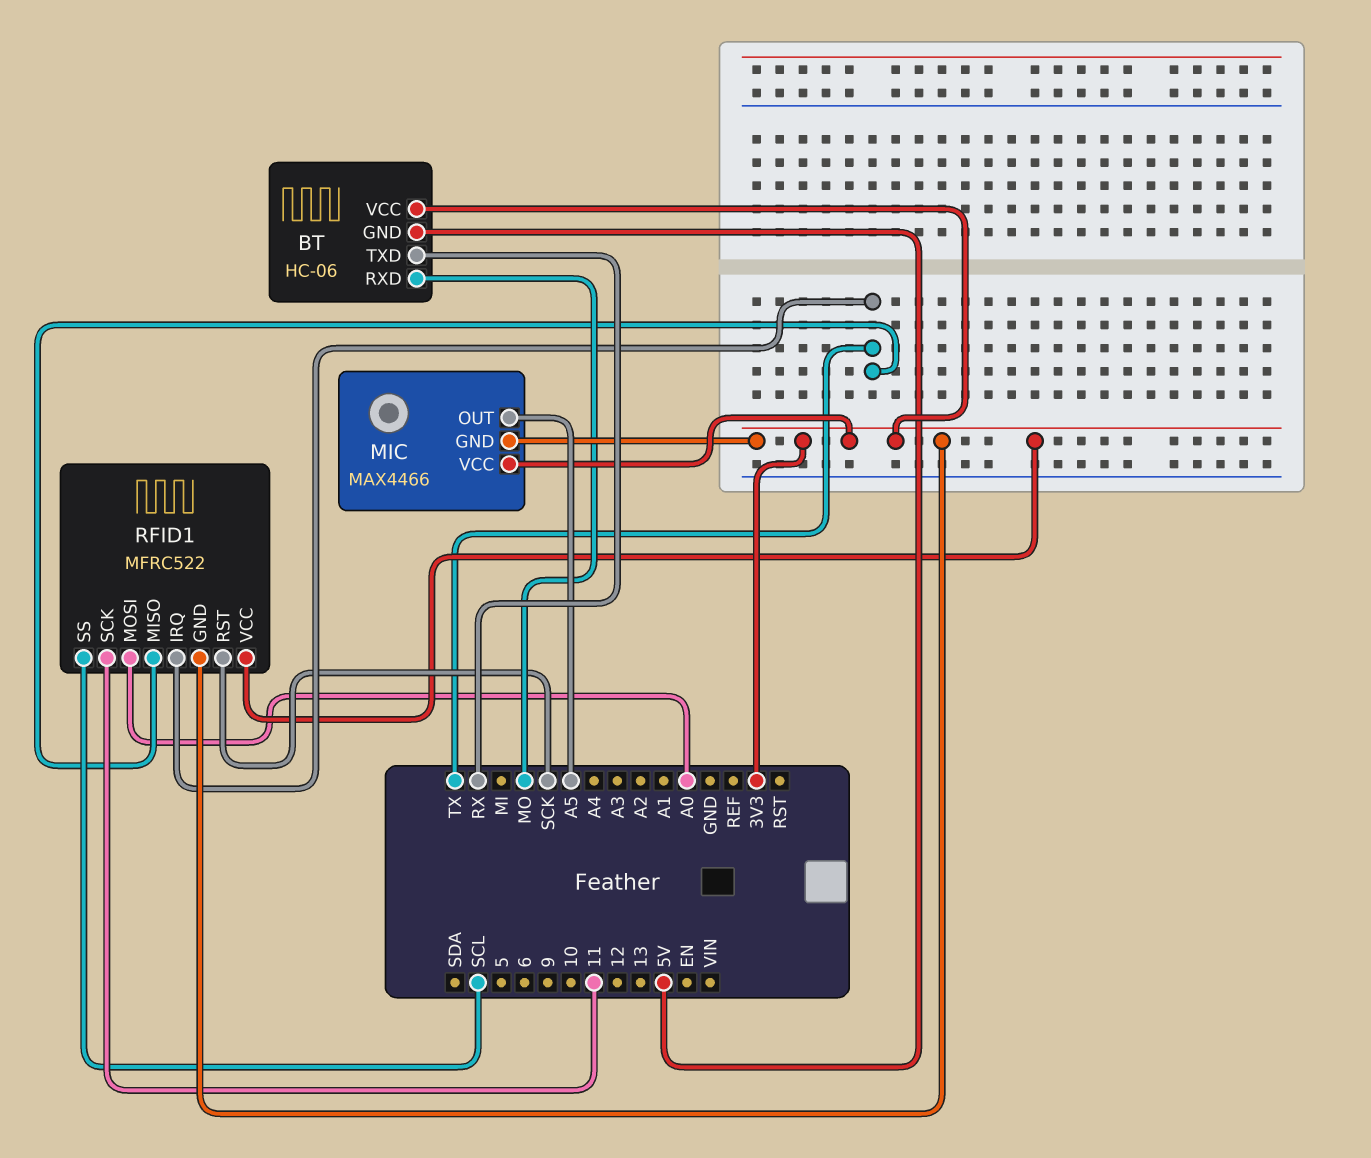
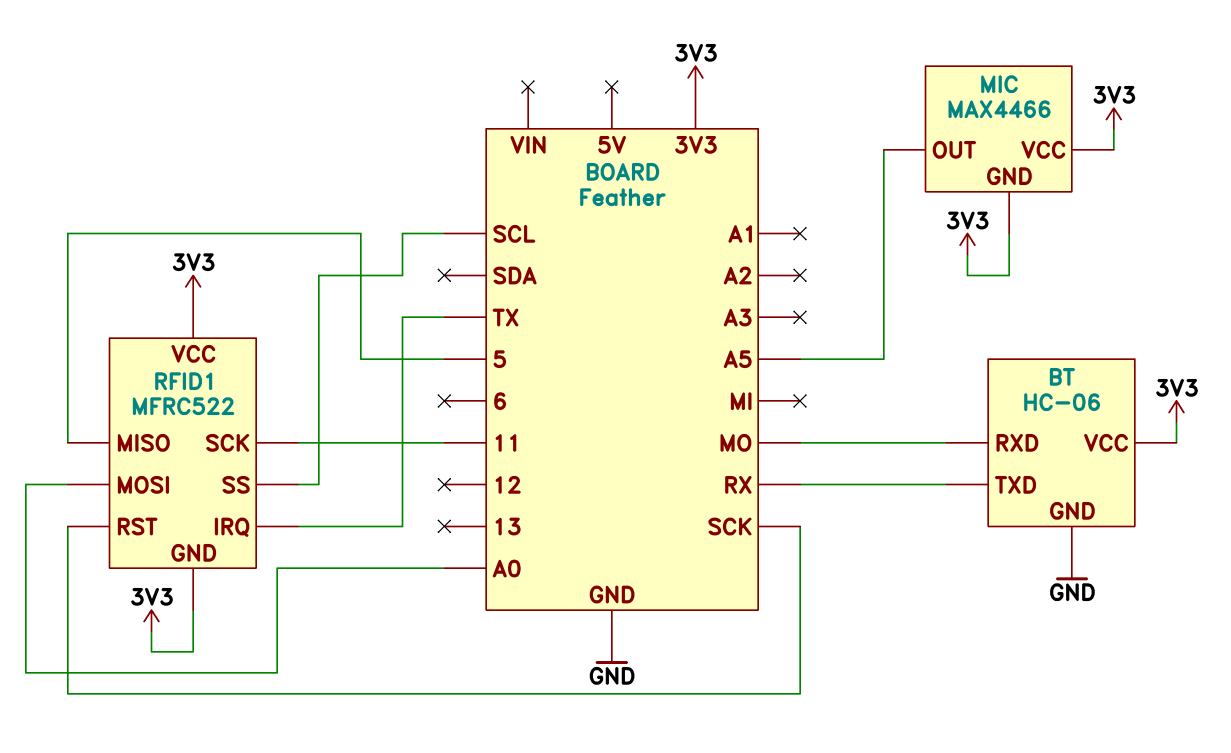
BT pin GND: 5V -> GND
RFID1 pin MISO: TX -> 5

